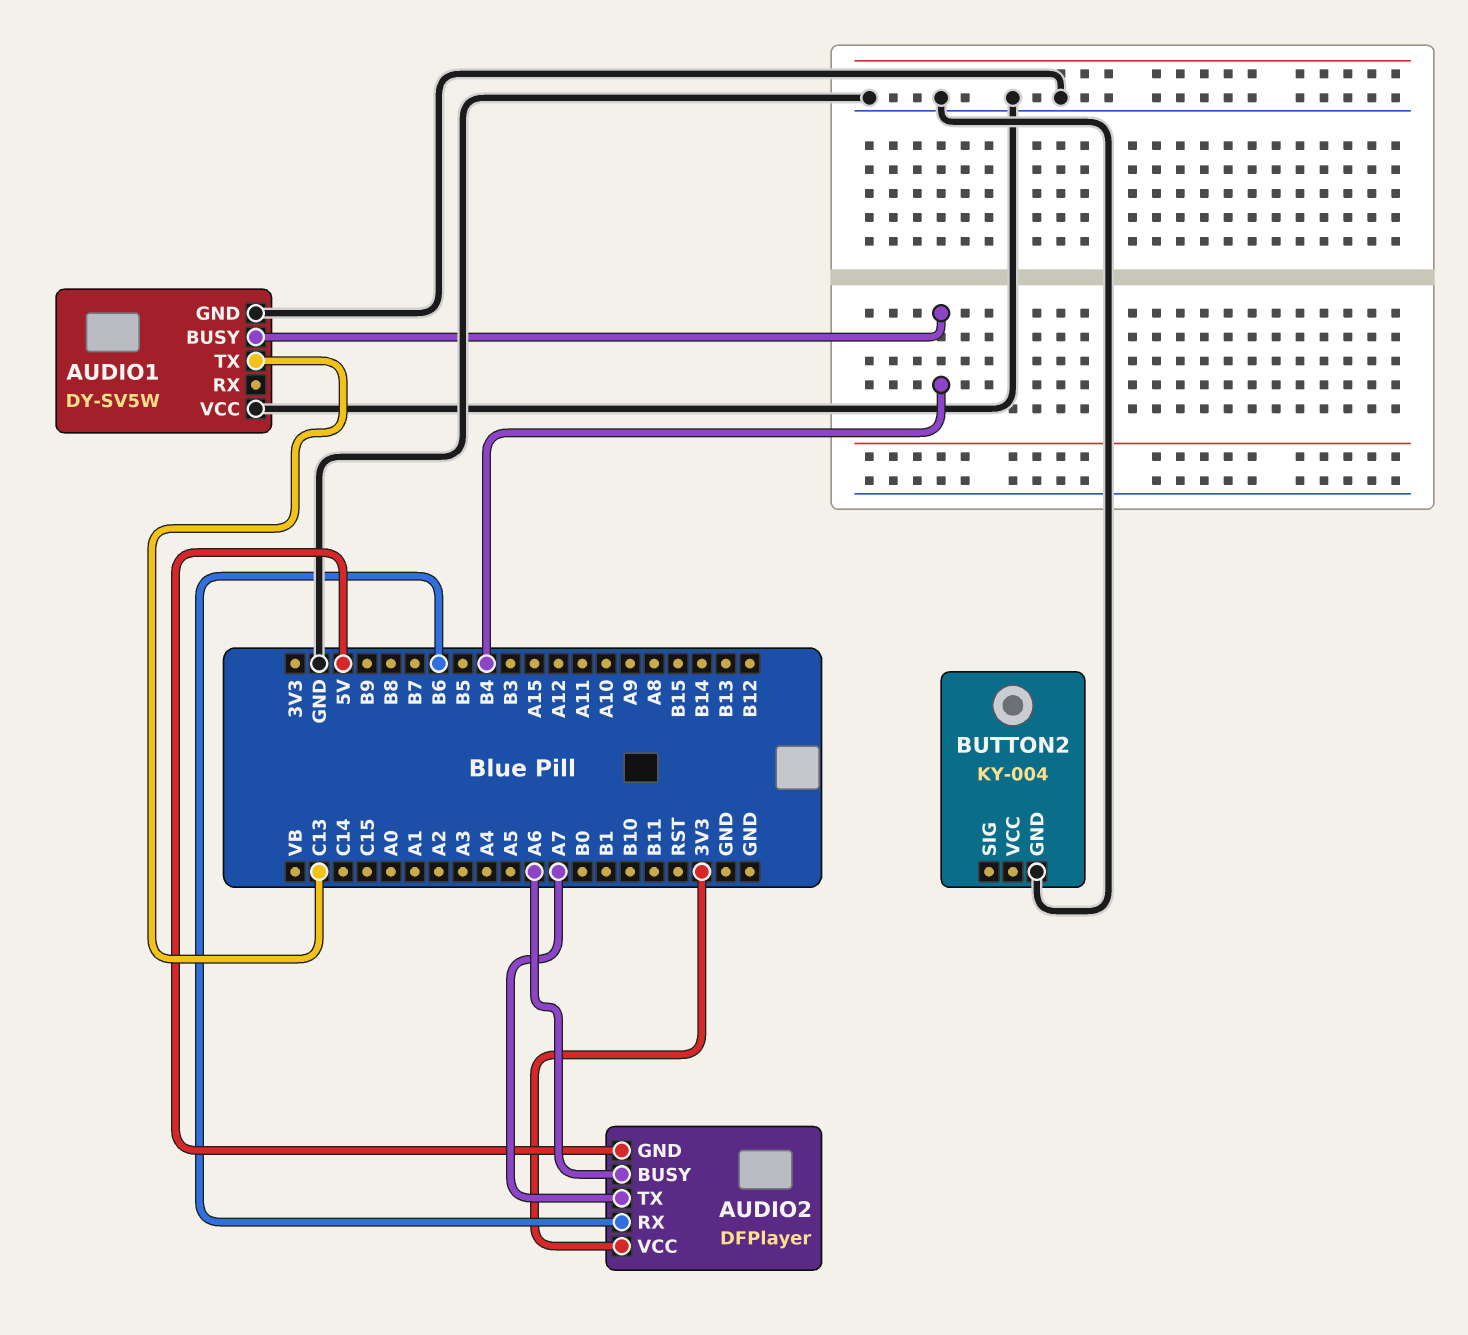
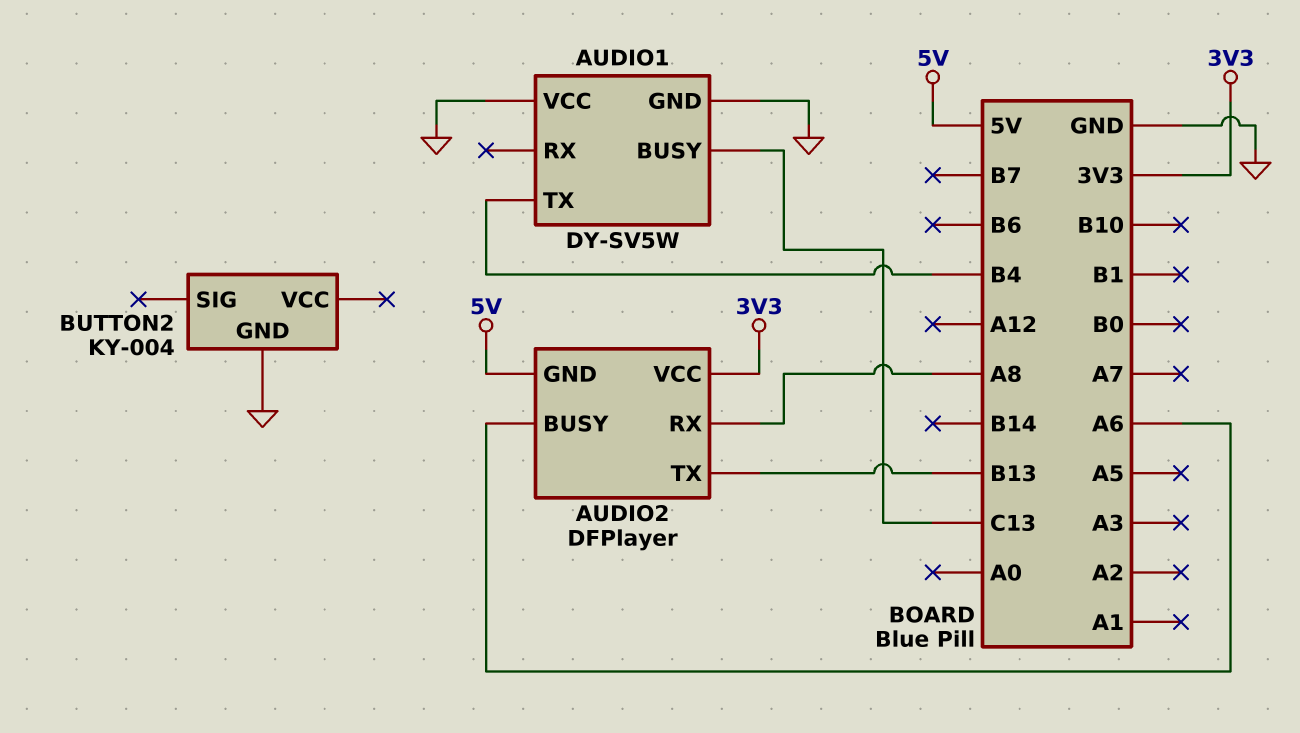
AUDIO1 pin BUSY: B4 -> C13
AUDIO1 pin TX: C13 -> B4
AUDIO2 pin RX: B6 -> A8
AUDIO2 pin TX: A7 -> B13

